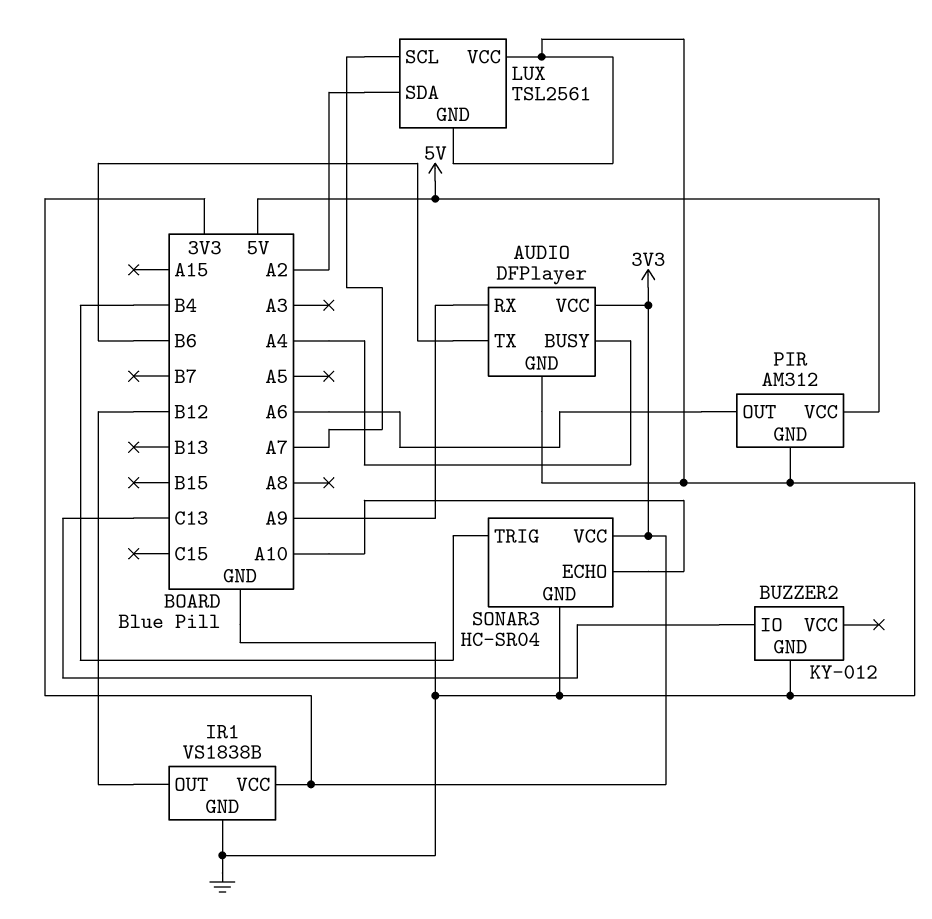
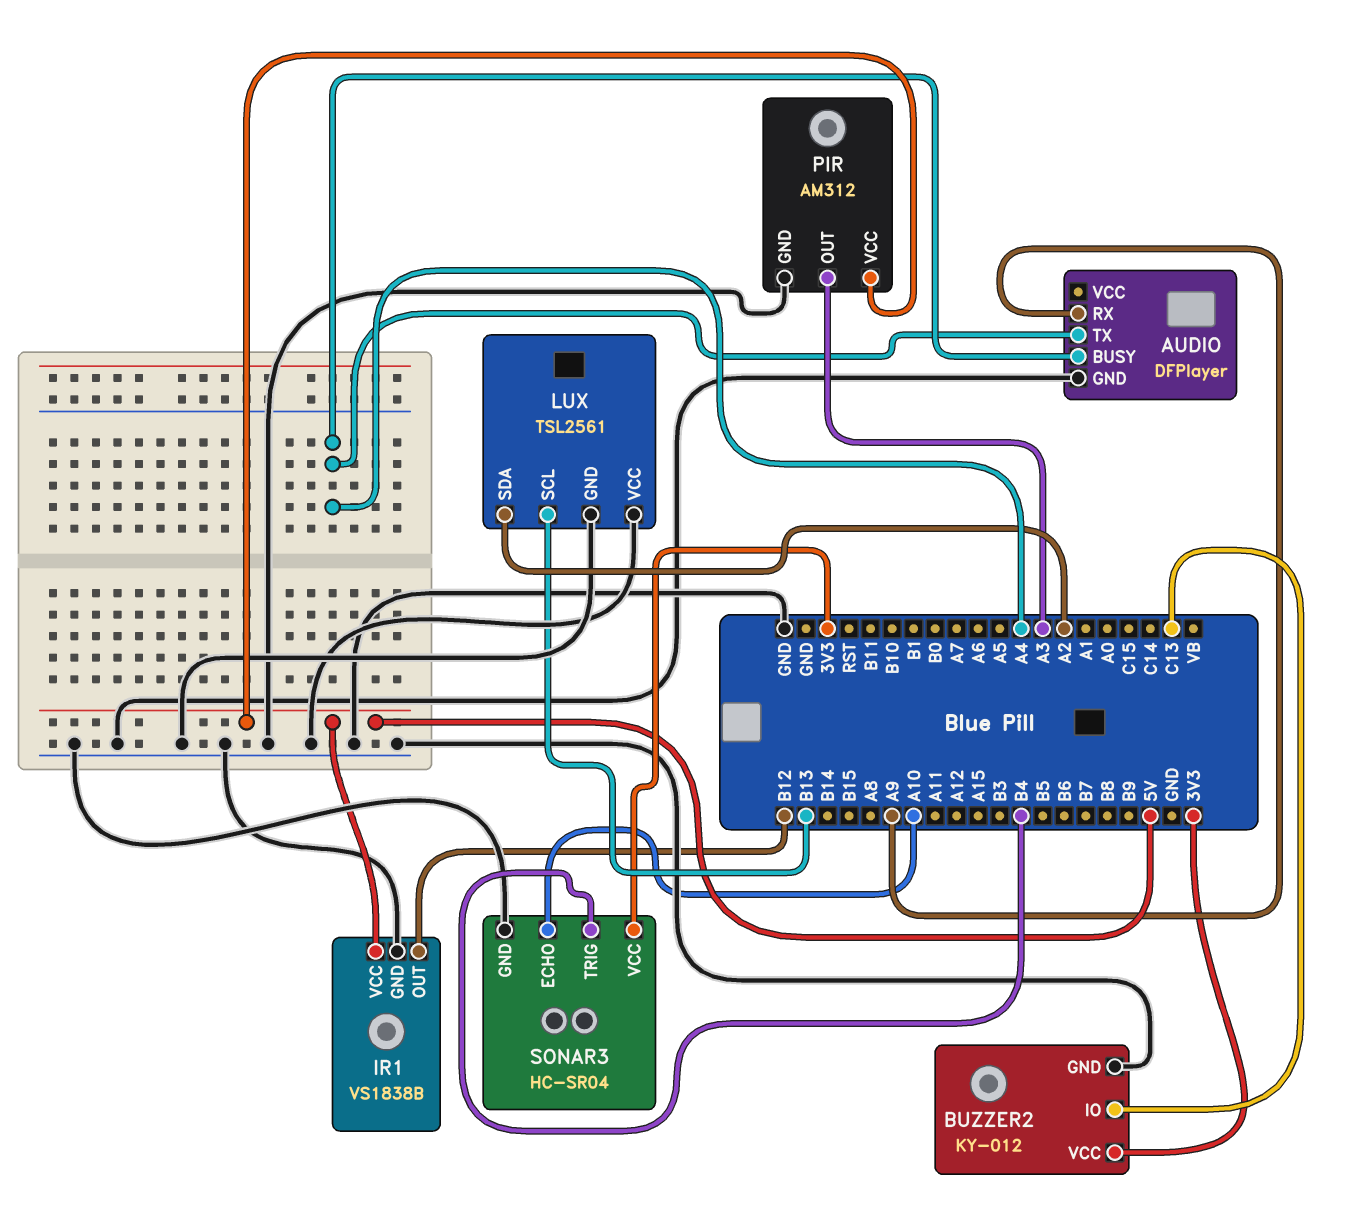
AUDIO pin TX: B6 -> A4
AUDIO pin VCC: 3V3 -> none
BUZZER2 pin VCC: none -> 3V3
IR1 pin VCC: 3V3 -> 5V
LUX pin SCL: A7 -> B13
PIR pin OUT: A6 -> A3

